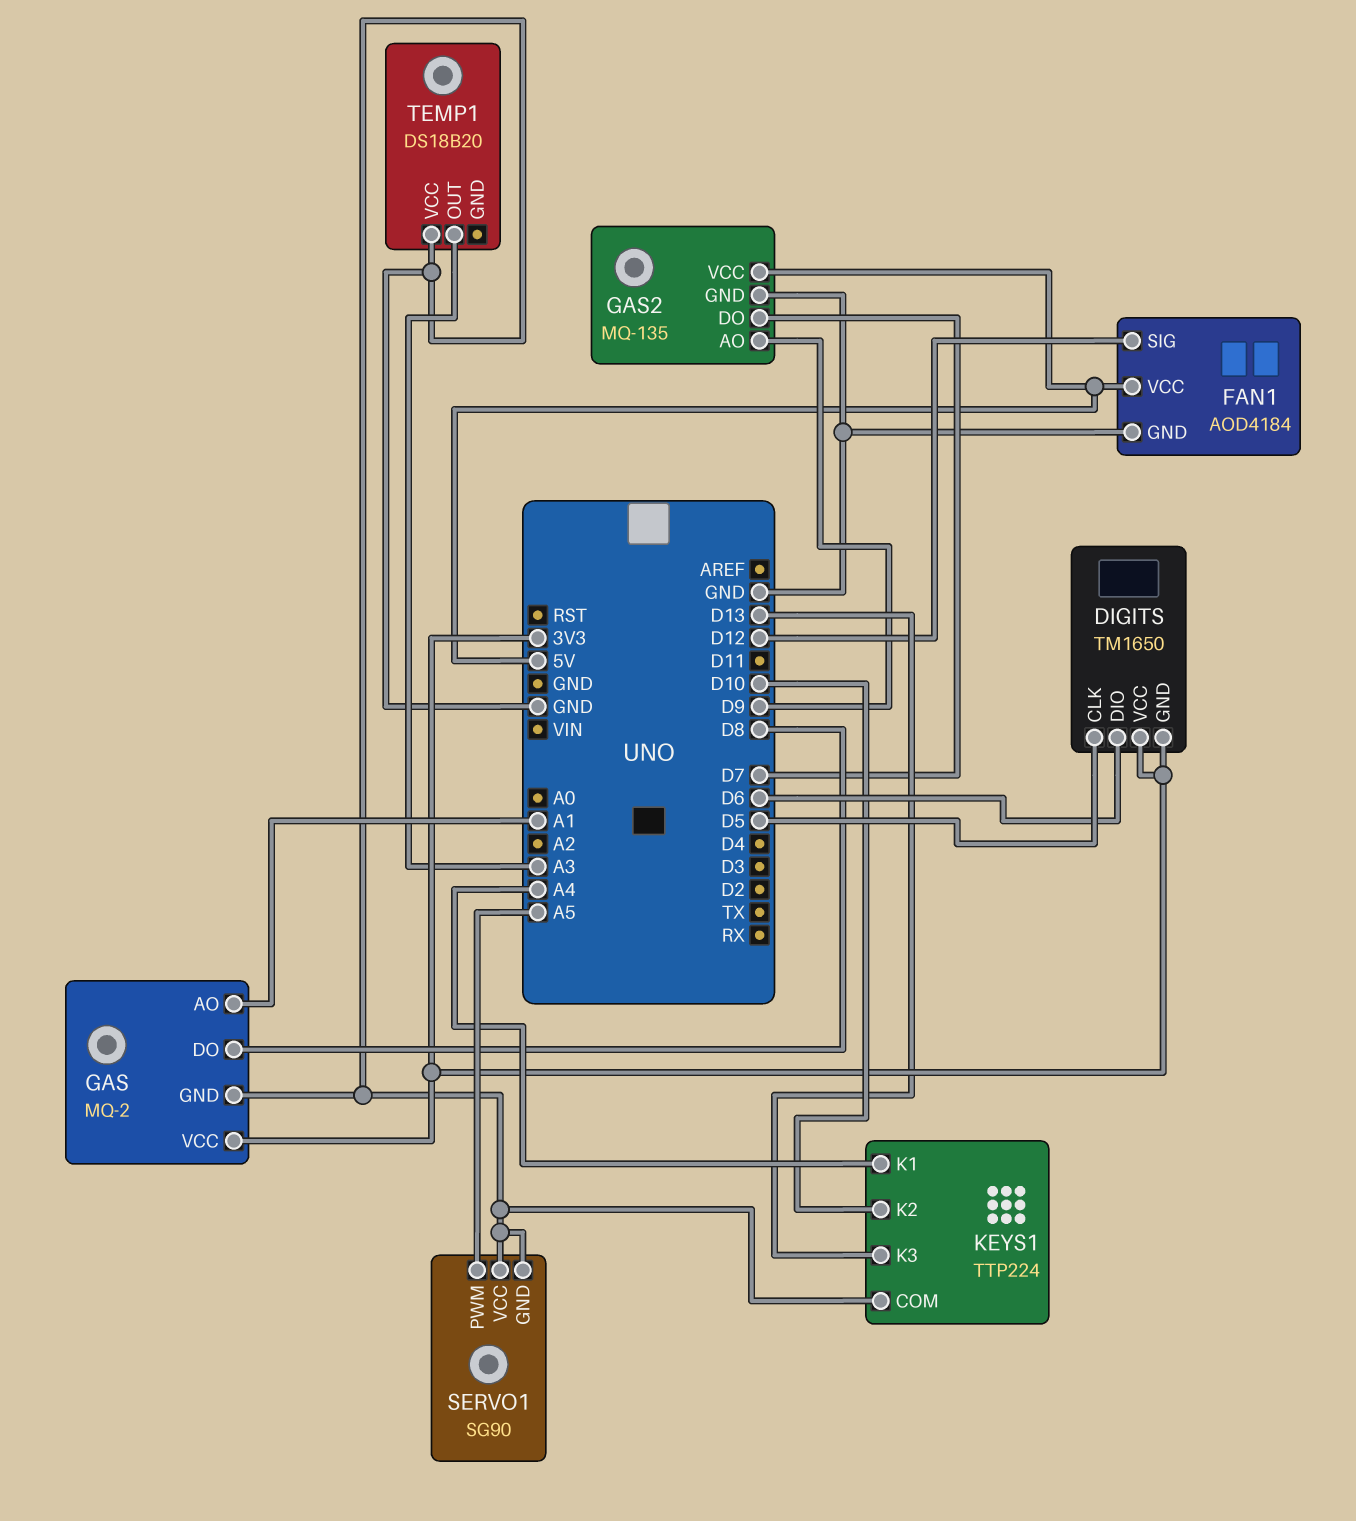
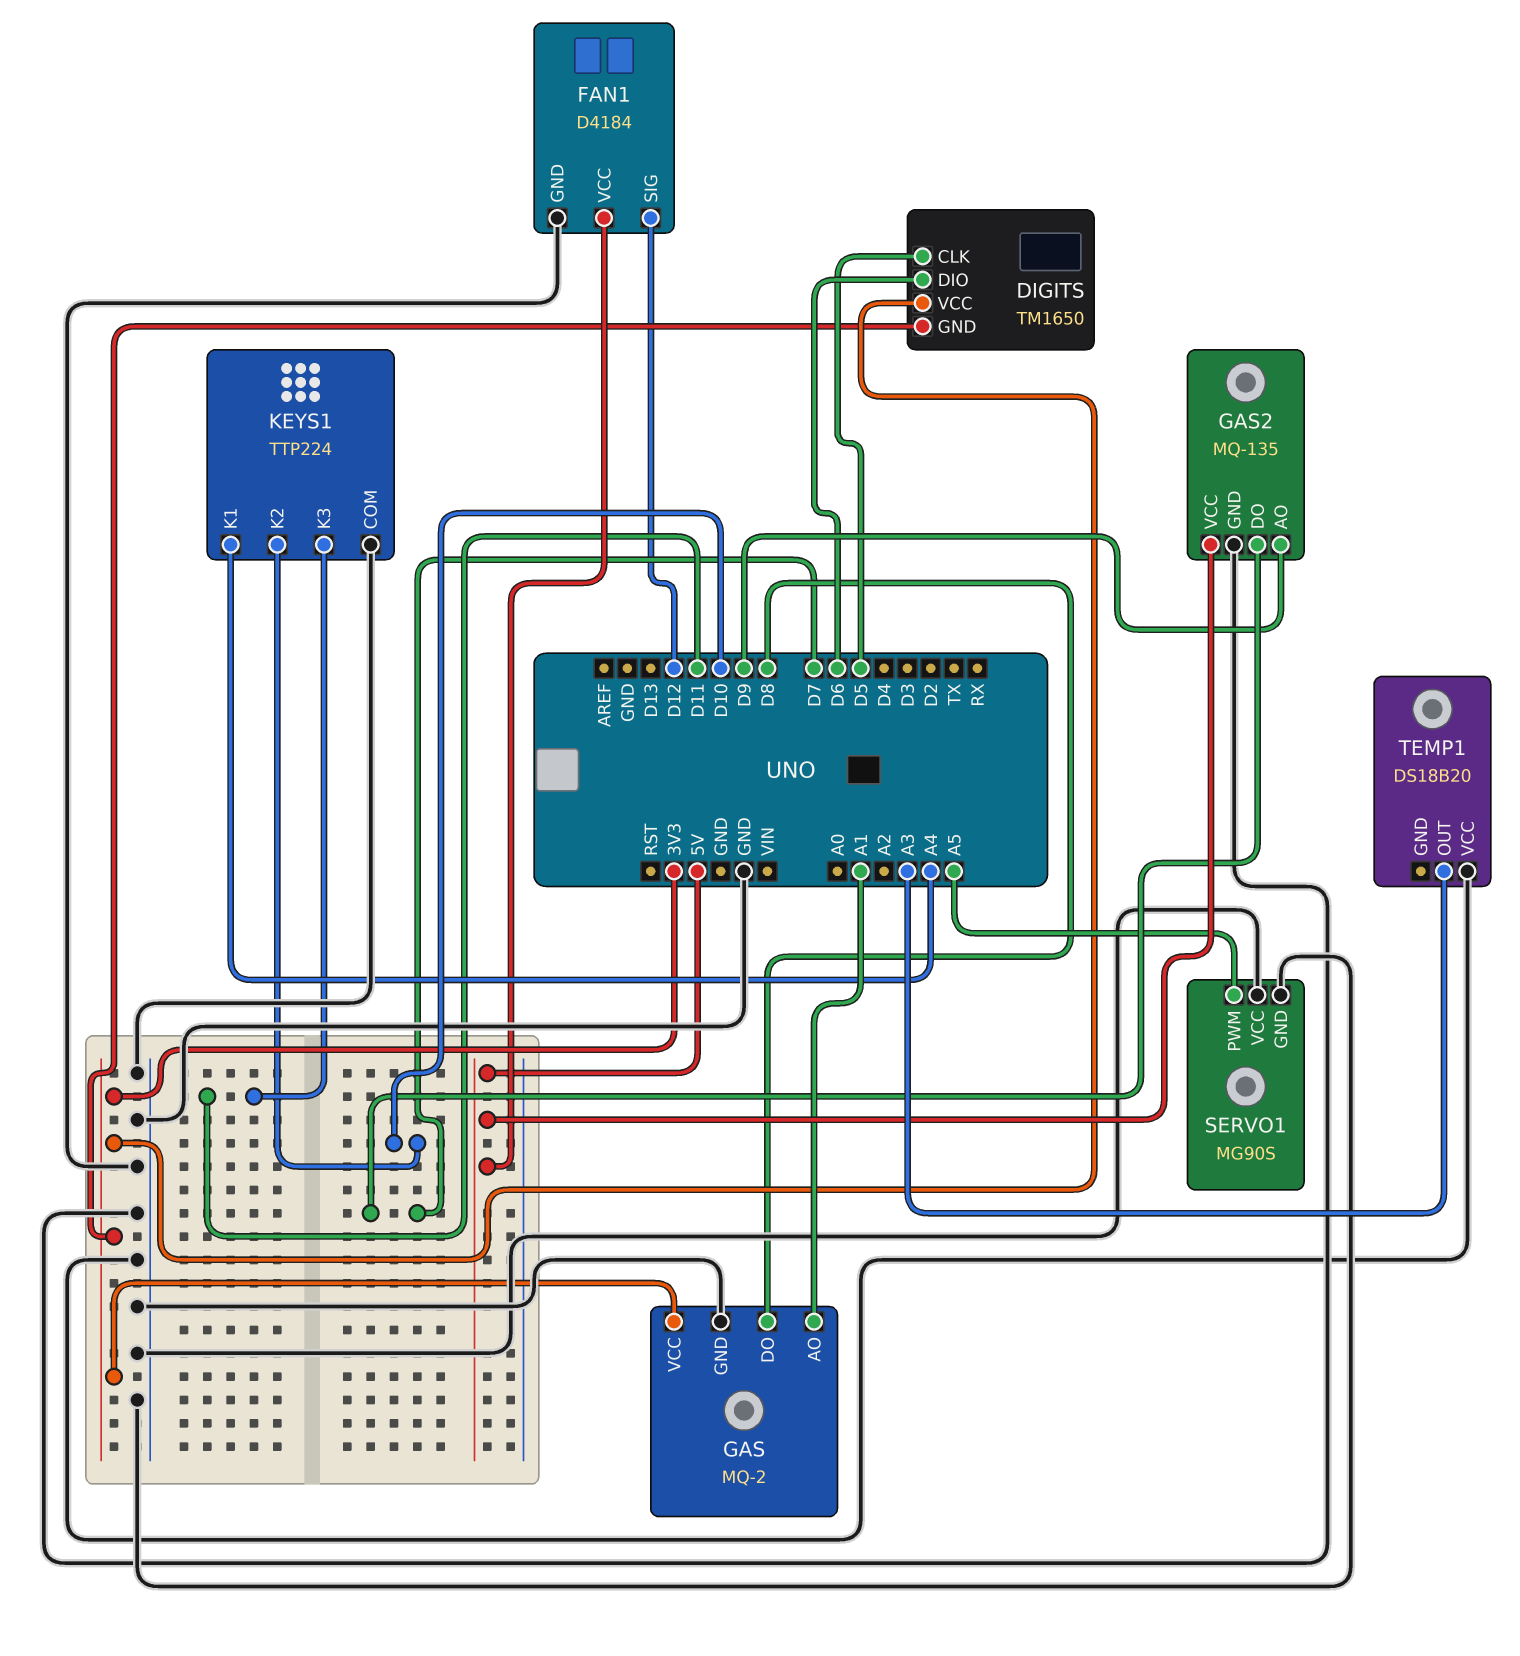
FAN1: AOD4184 -> D4184
KEYS1 pin K3: D13 -> D11
SERVO1: SG90 -> MG90S

